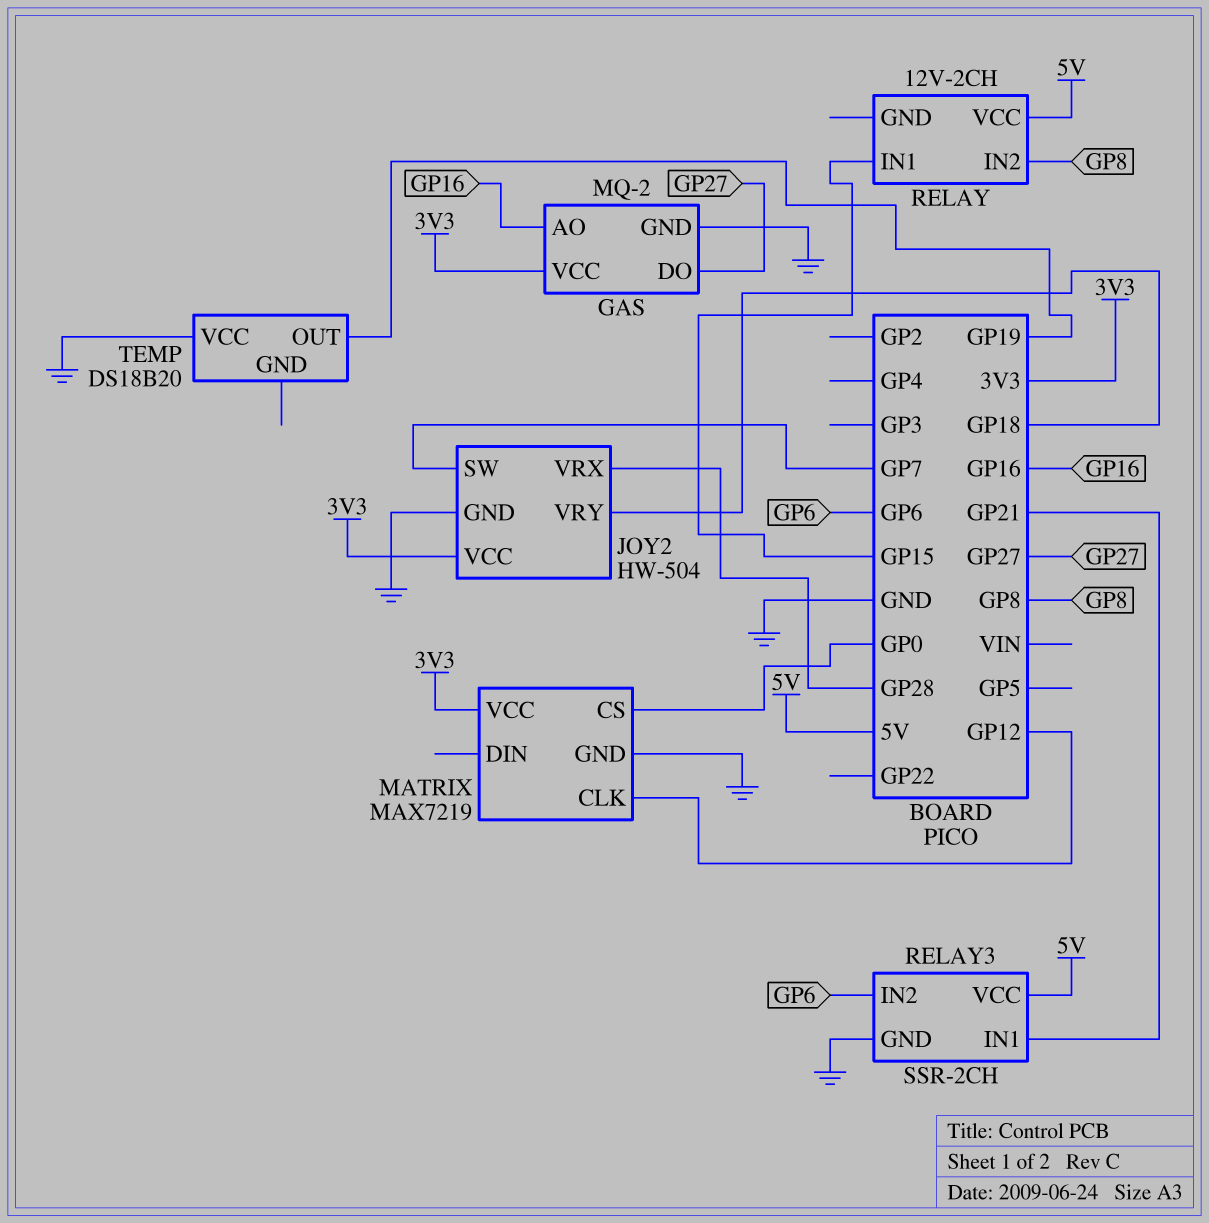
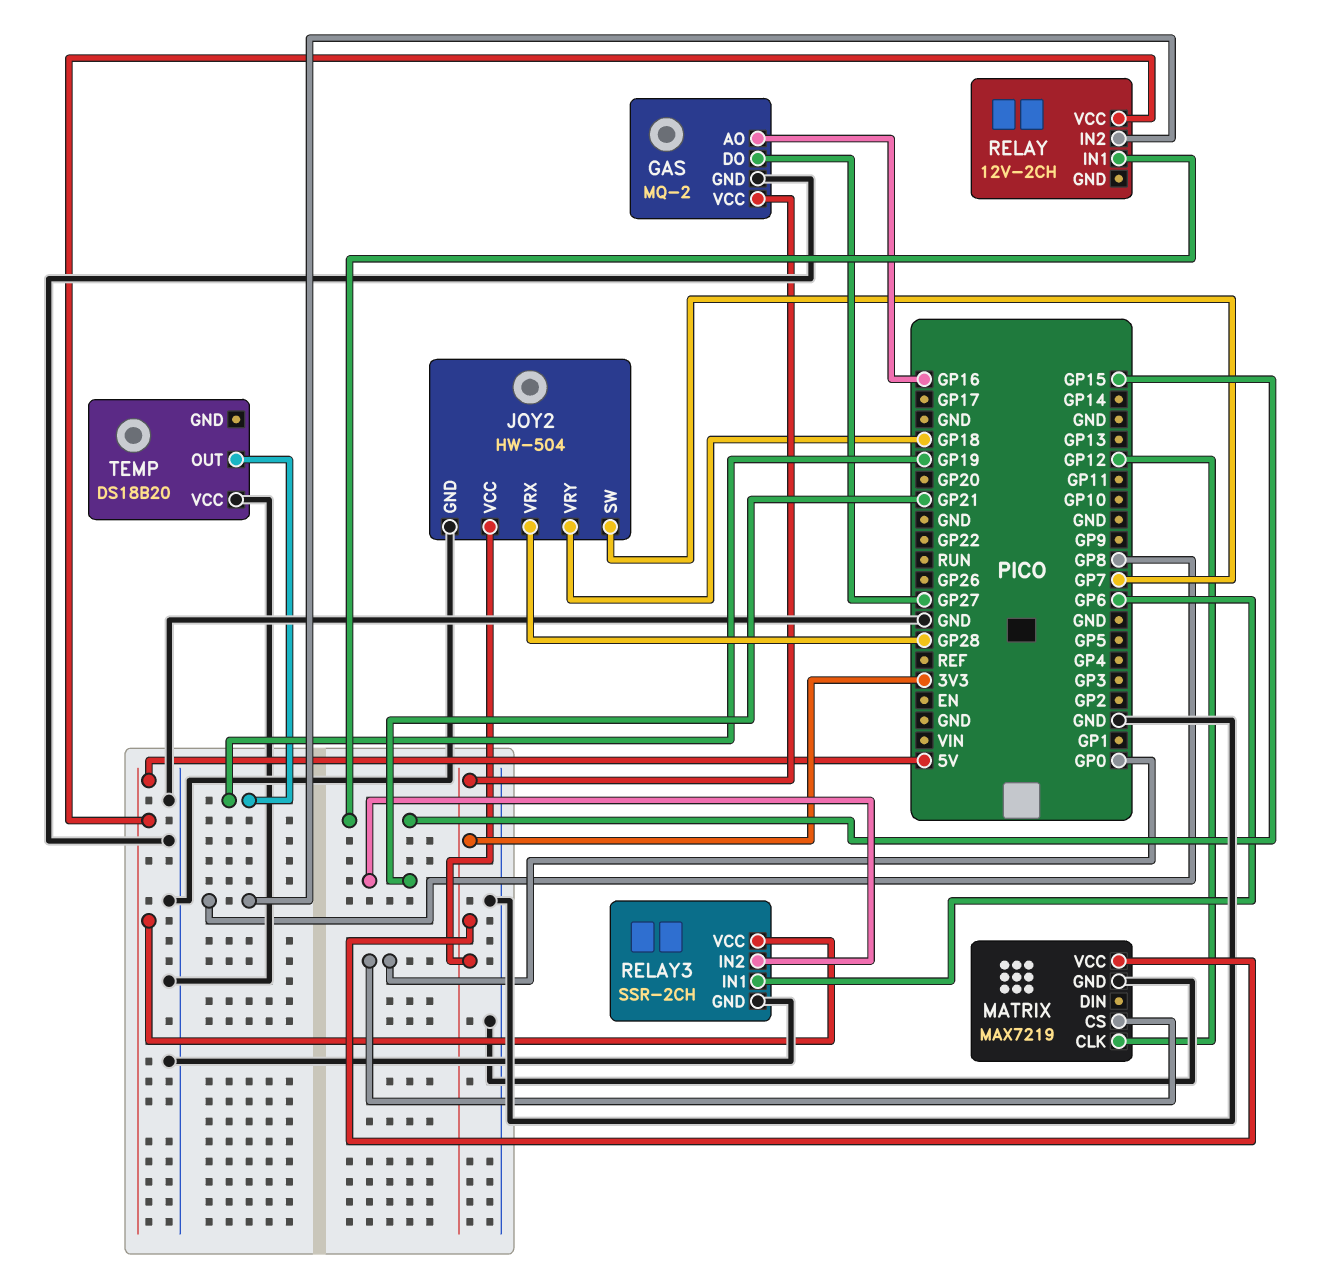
RELAY3 pin IN1: GP21 -> GP6
RELAY3 pin IN2: GP6 -> GP21

